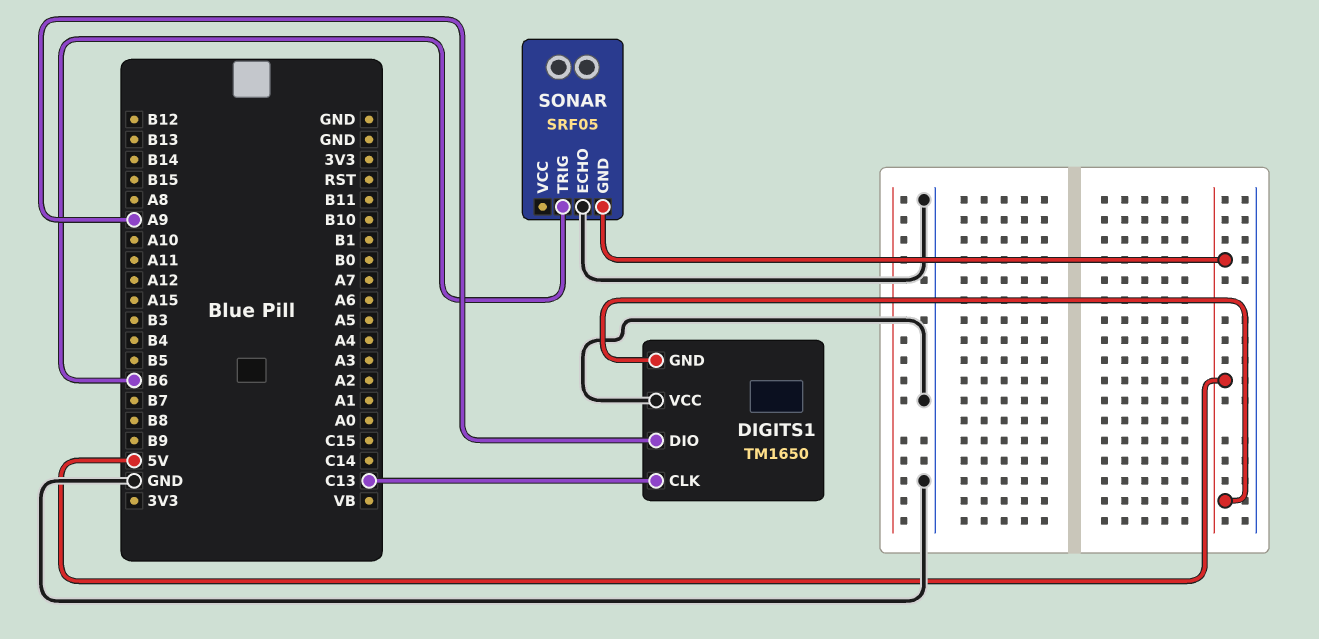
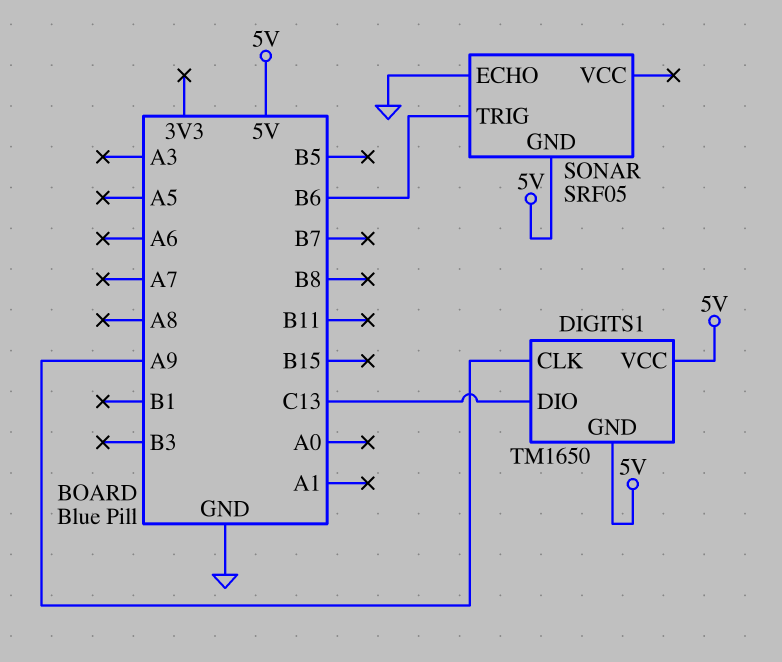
DIGITS1 pin CLK: C13 -> A9
DIGITS1 pin DIO: A9 -> C13
DIGITS1 pin VCC: GND -> 5V

